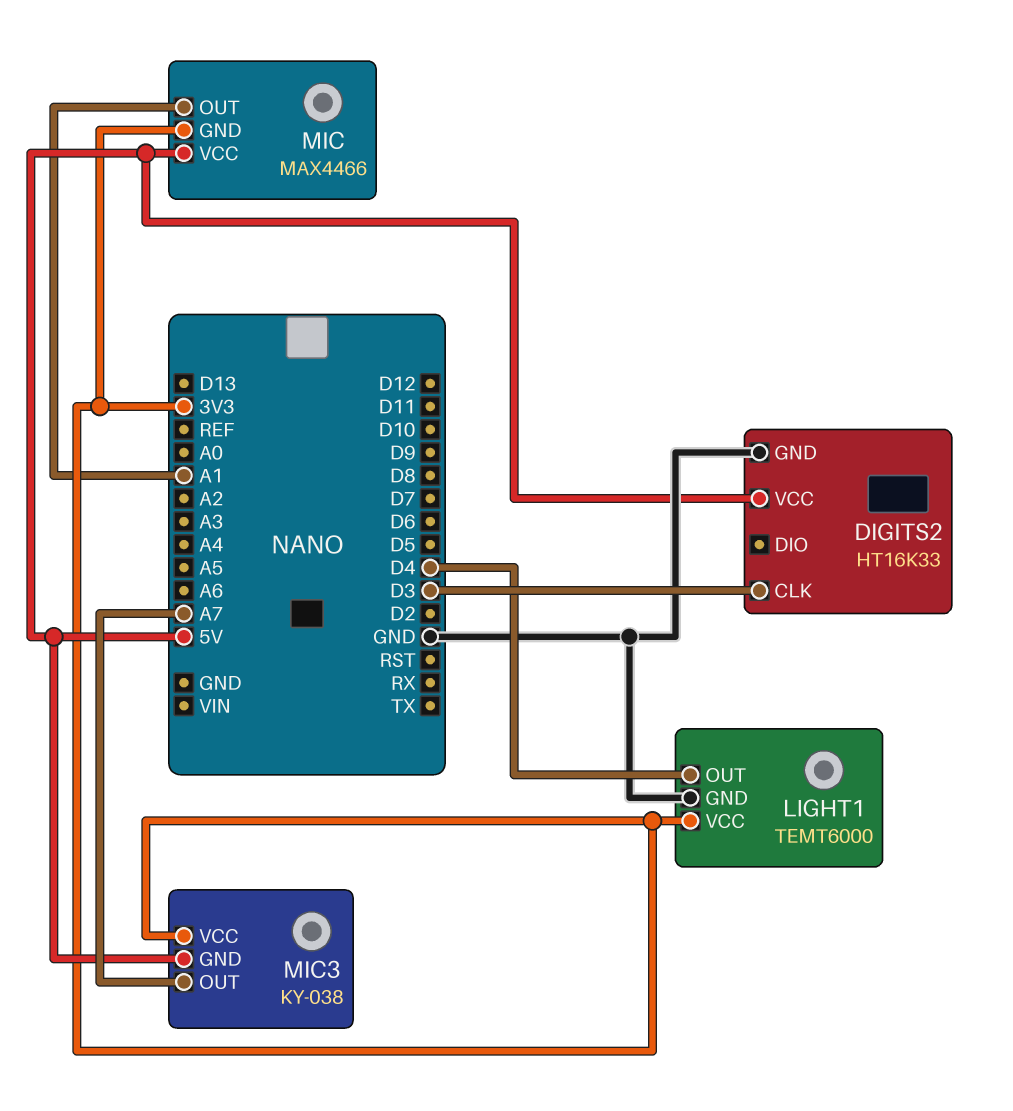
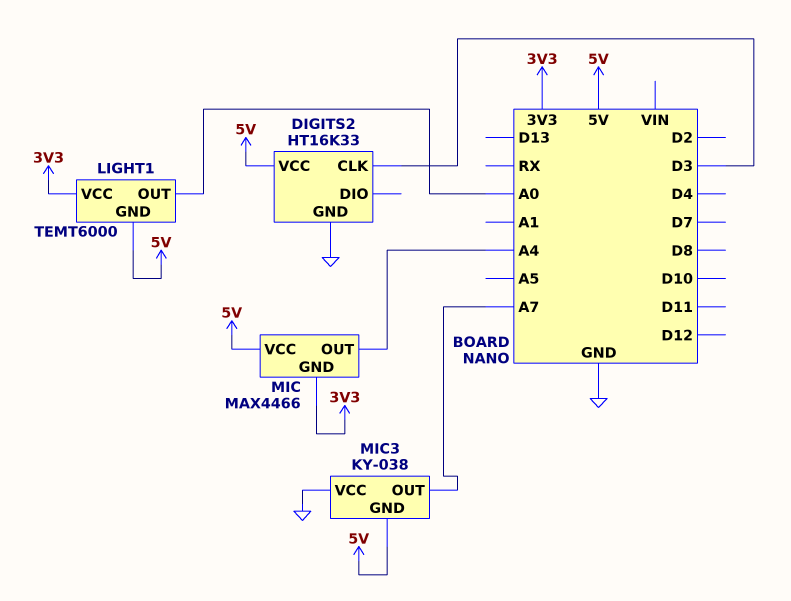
LIGHT1 pin GND: GND -> 5V
LIGHT1 pin OUT: D4 -> A0
MIC pin OUT: A1 -> A4
MIC3 pin VCC: 3V3 -> GND

